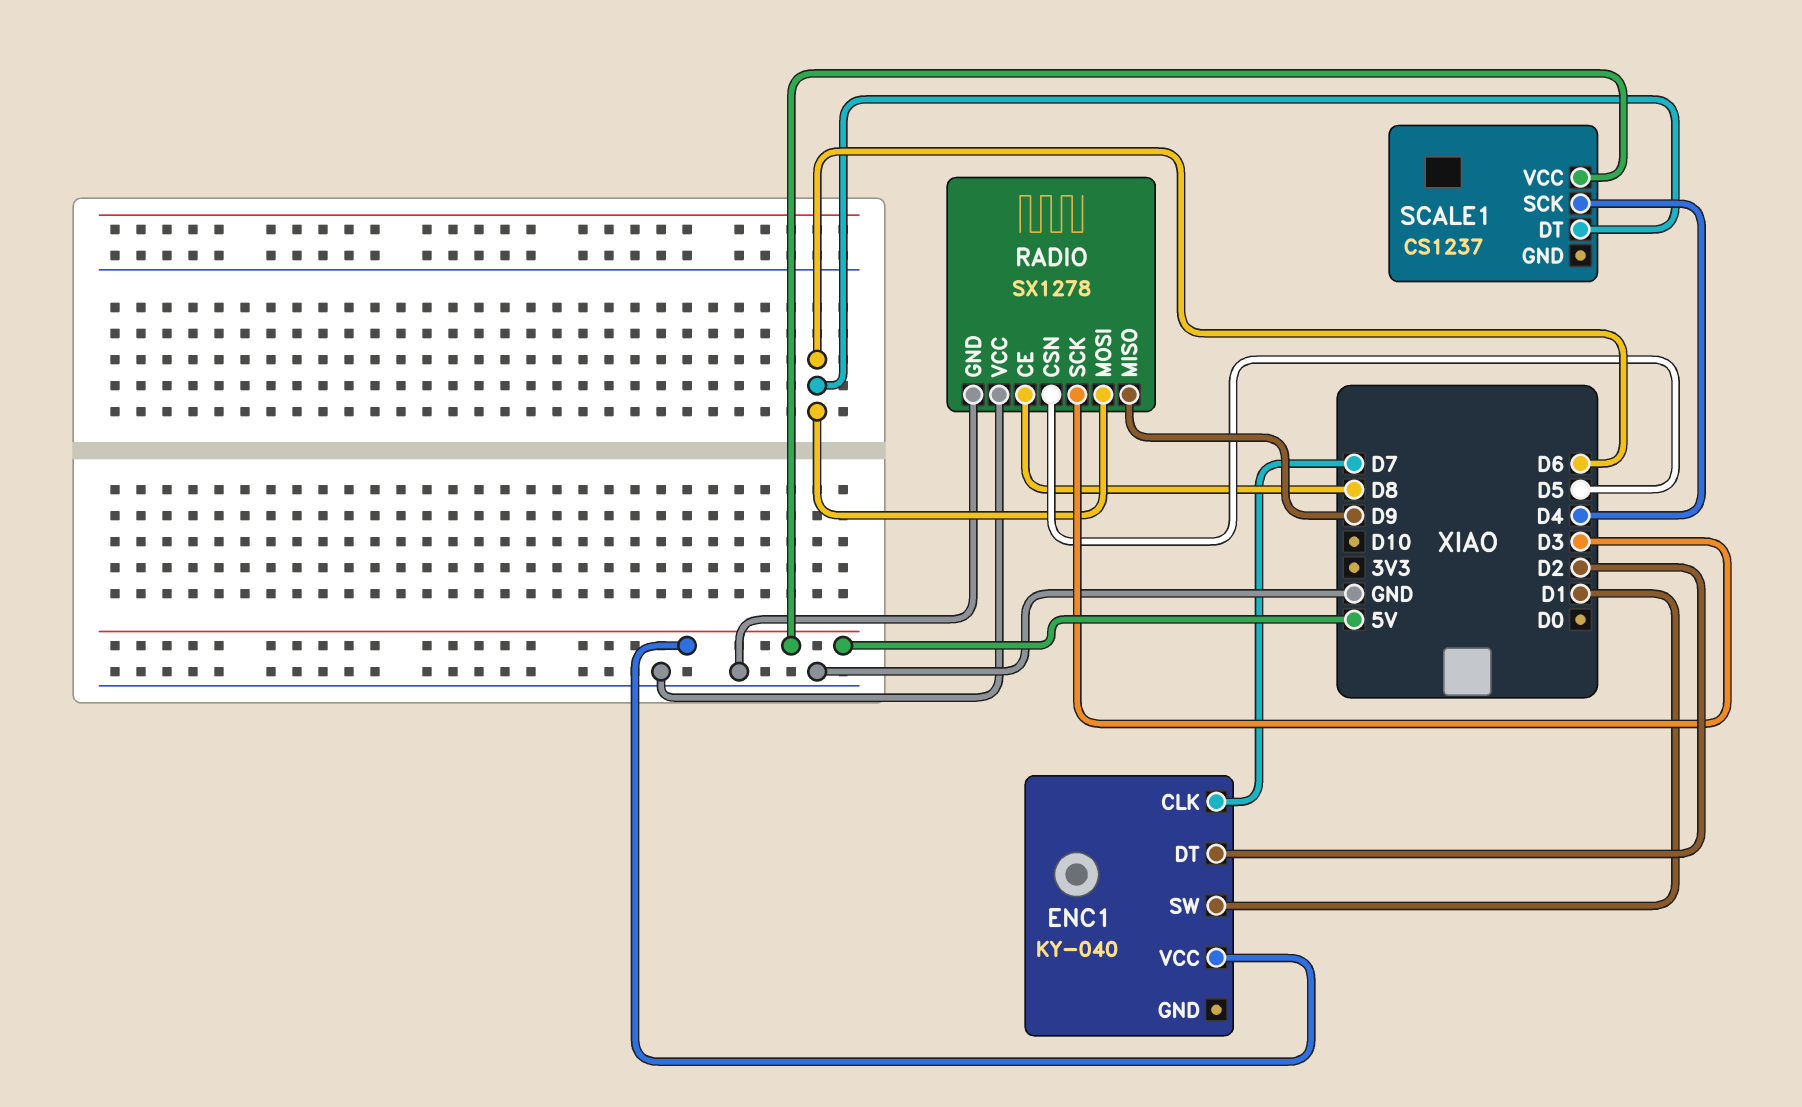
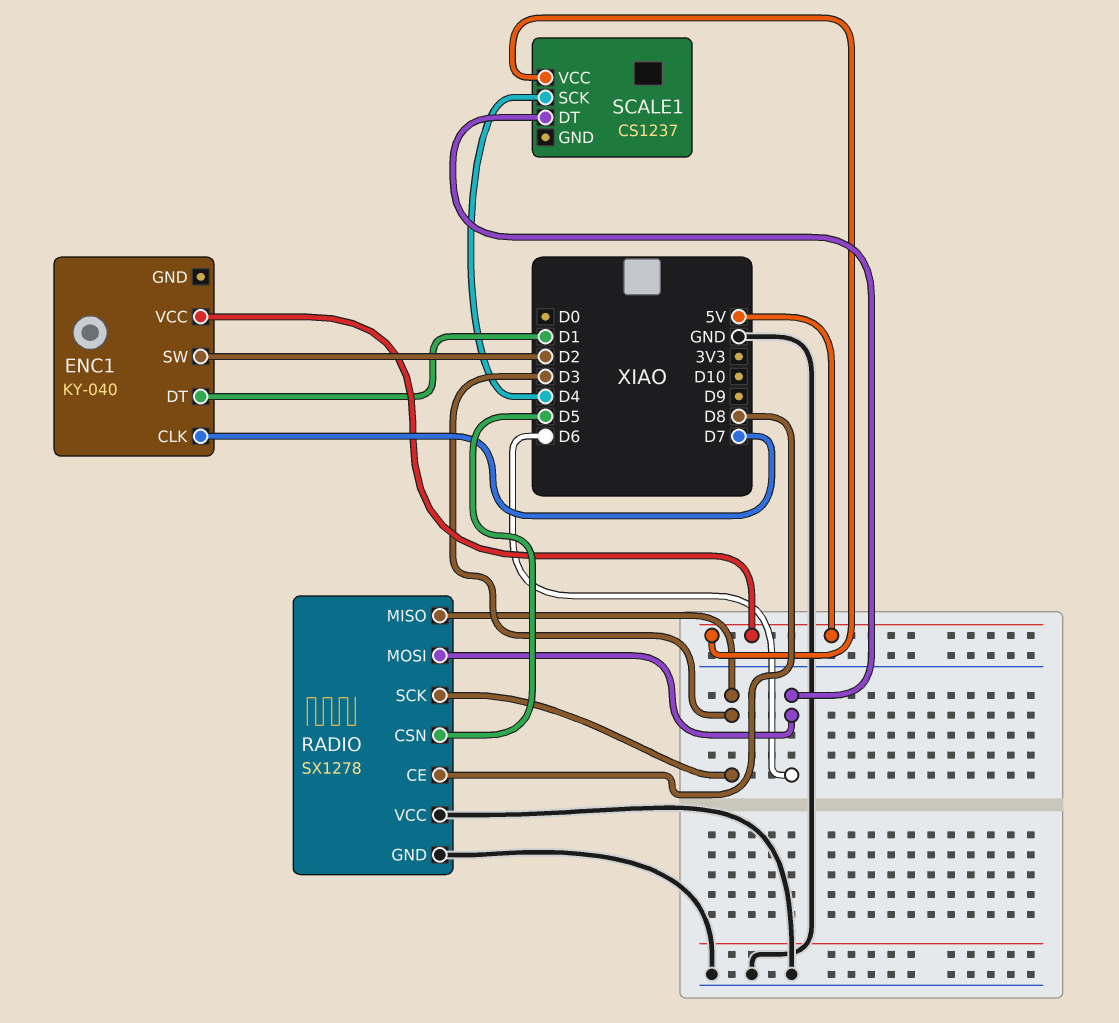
ENC1 pin DT: D2 -> D1
ENC1 pin SW: D1 -> D2
RADIO pin MISO: D9 -> D3

